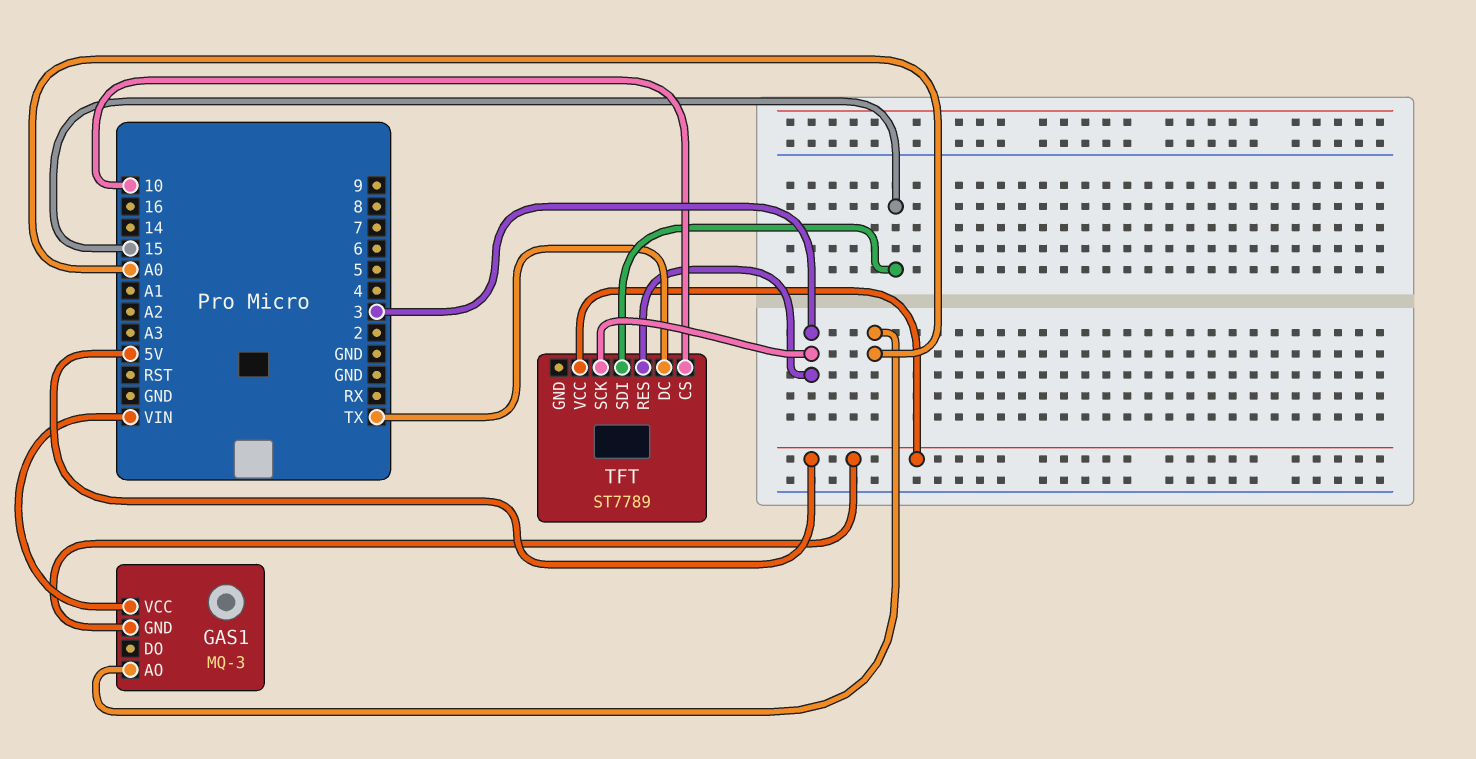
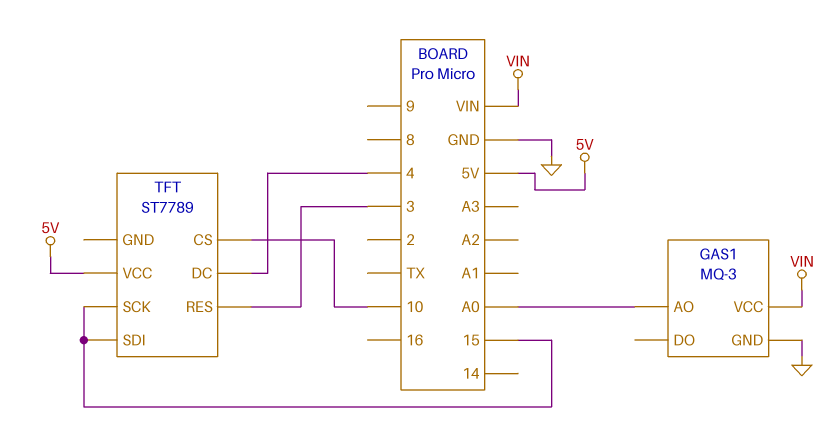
GAS1 pin GND: 5V -> GND
TFT pin DC: TX -> 4
TFT pin SCK: 3 -> 15

